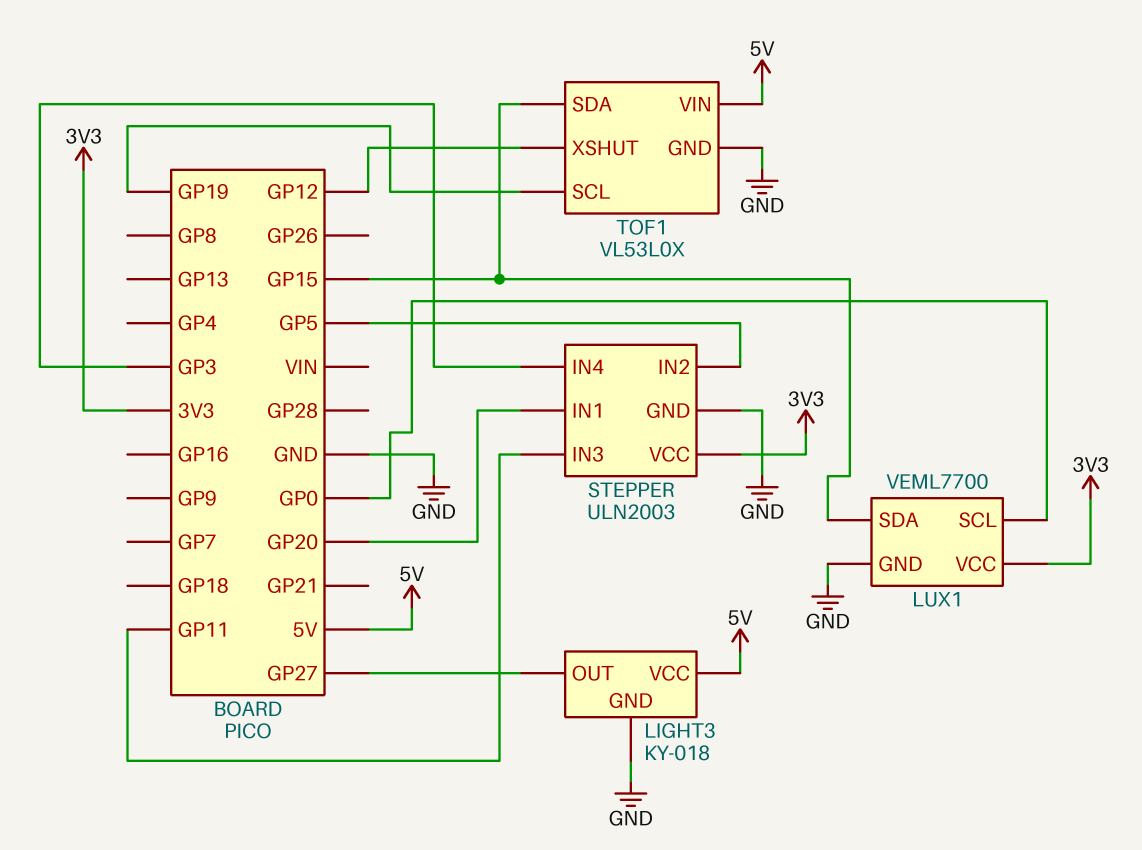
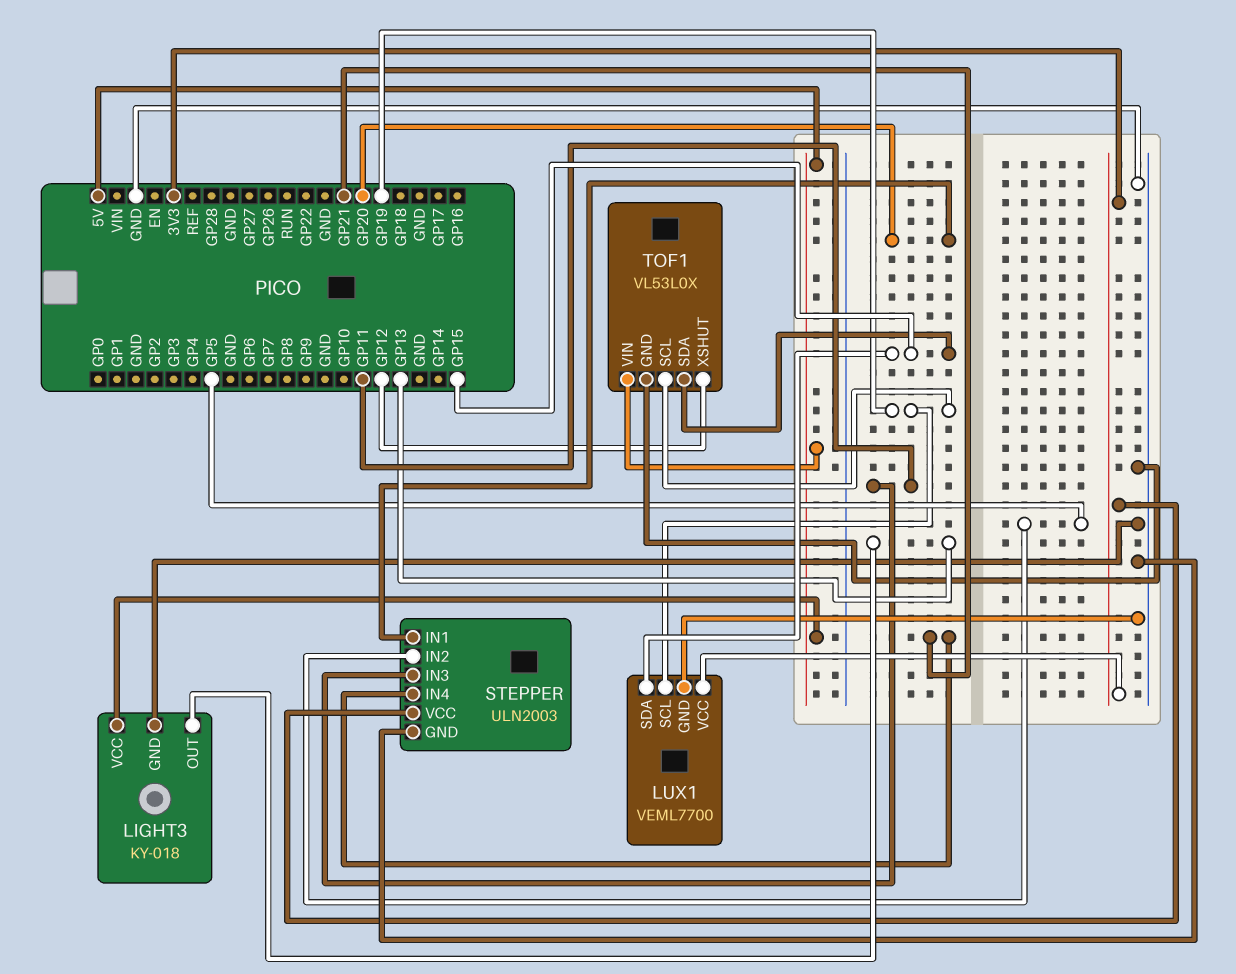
LIGHT3 pin OUT: GP27 -> GP13
LUX1 pin SCL: GP0 -> GP19
STEPPER pin IN4: GP3 -> GP21

